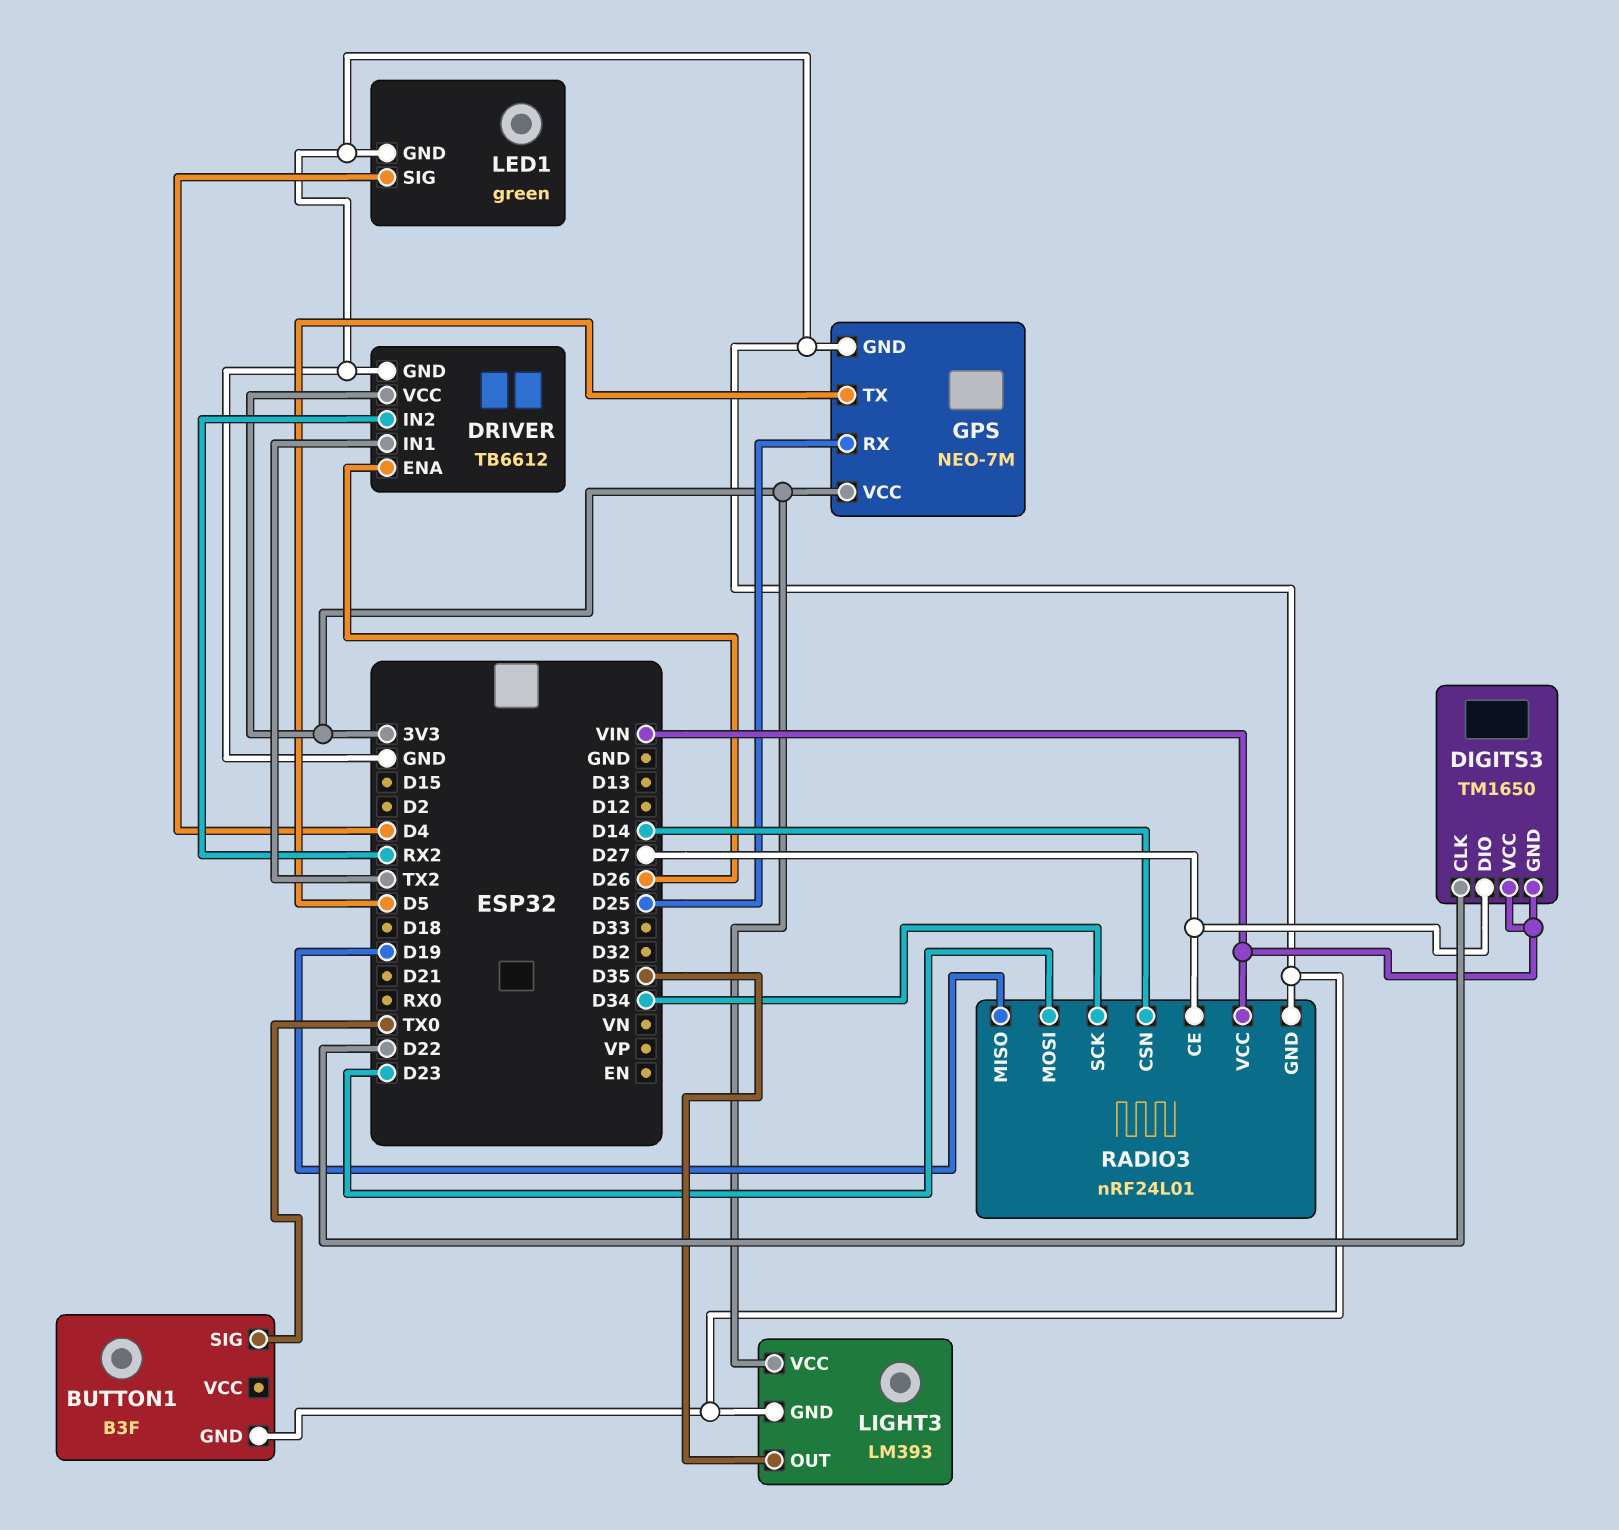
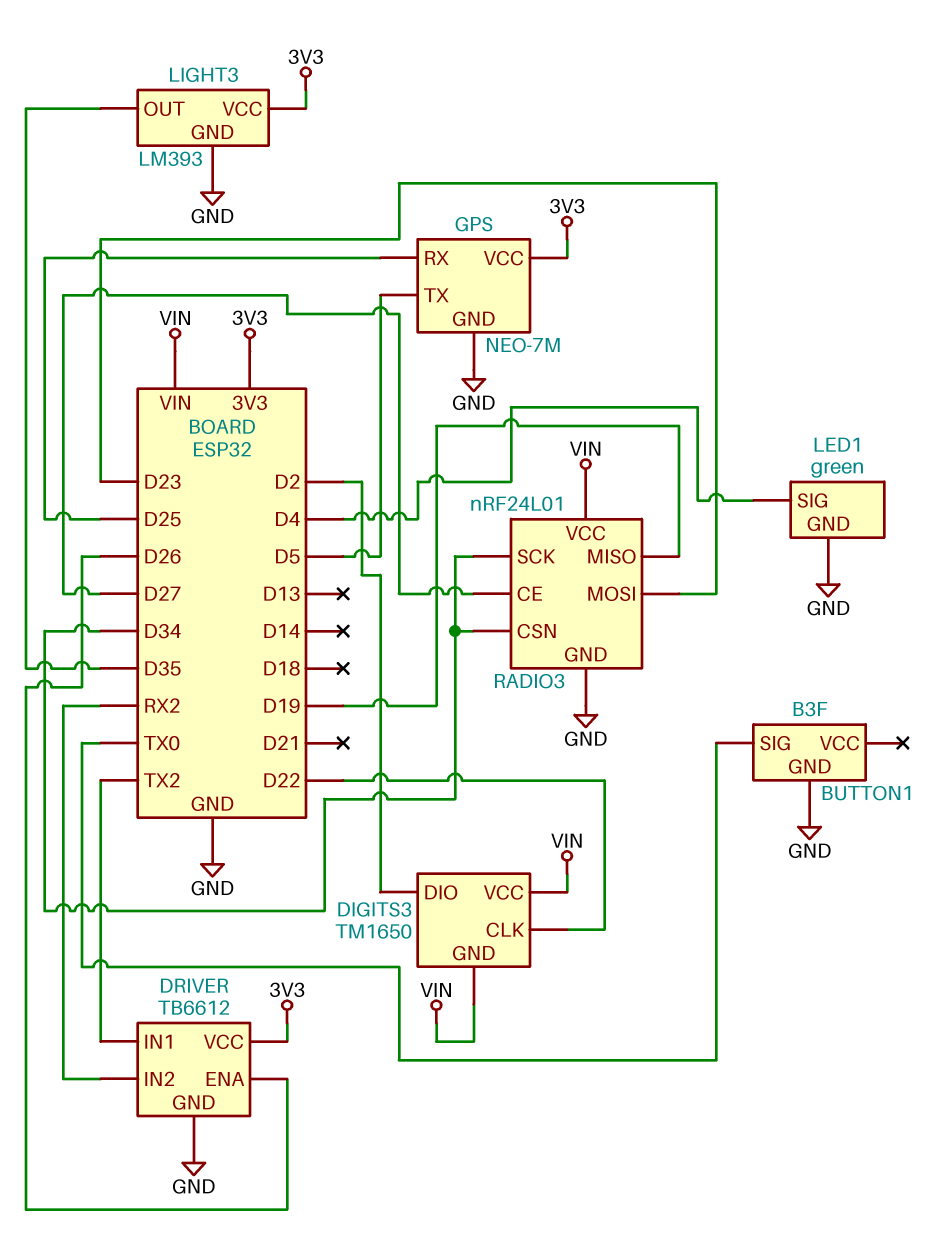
DIGITS3 pin DIO: D27 -> D2
RADIO3 pin CSN: D14 -> D34

